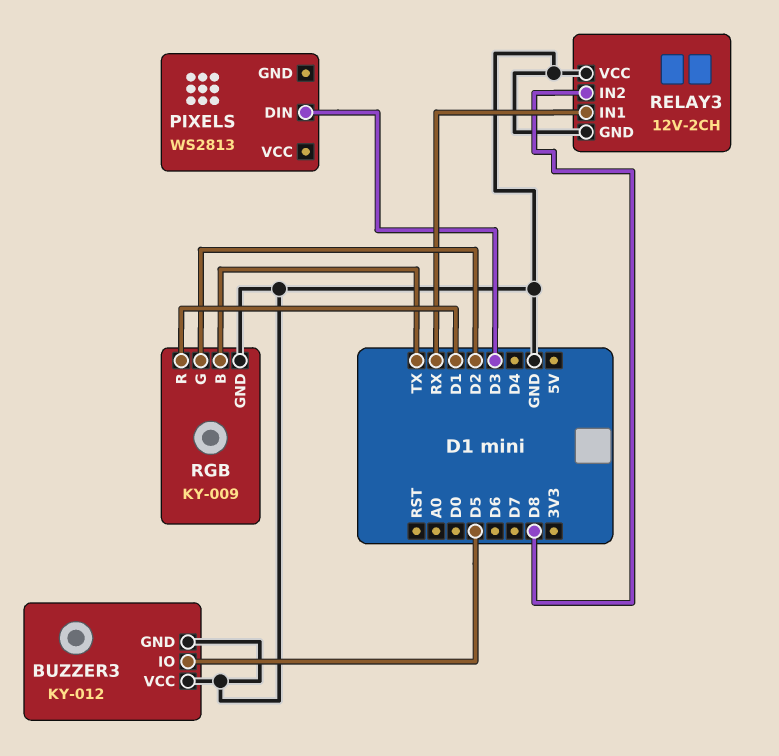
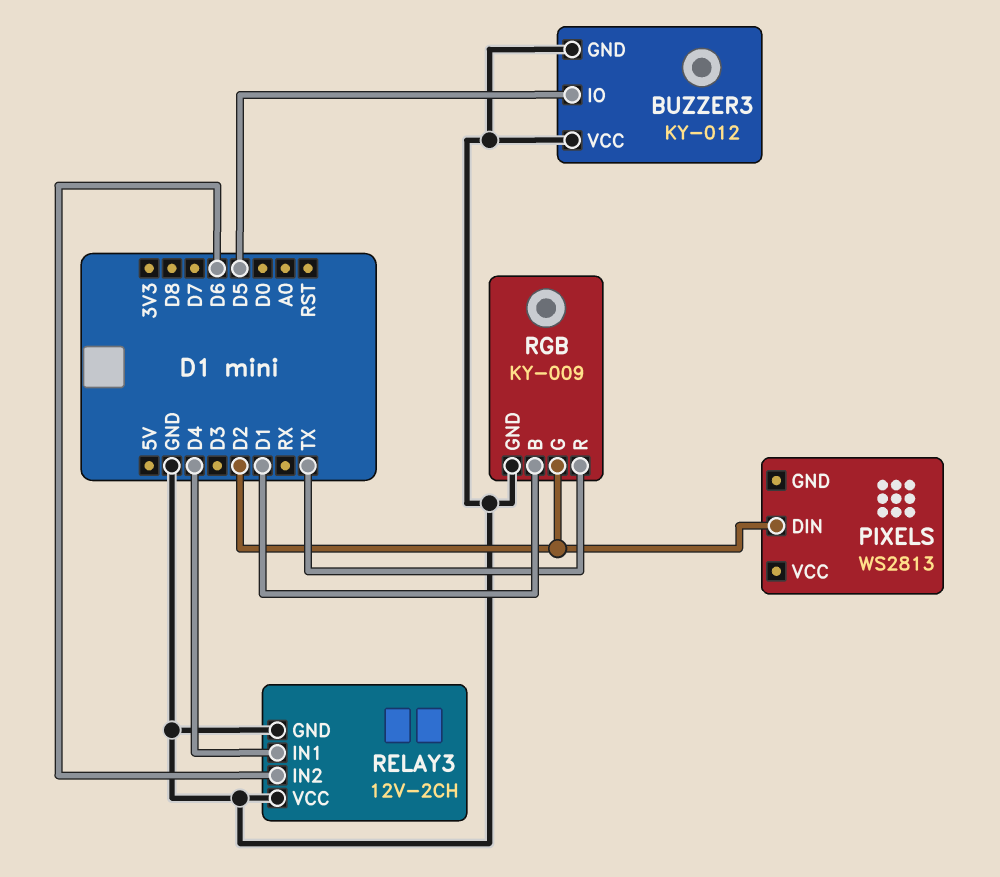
PIXELS pin DIN: D3 -> D2
RELAY3 pin IN1: RX -> D4
RELAY3 pin IN2: D8 -> D6
RGB pin B: TX -> D1
RGB pin R: D1 -> TX

